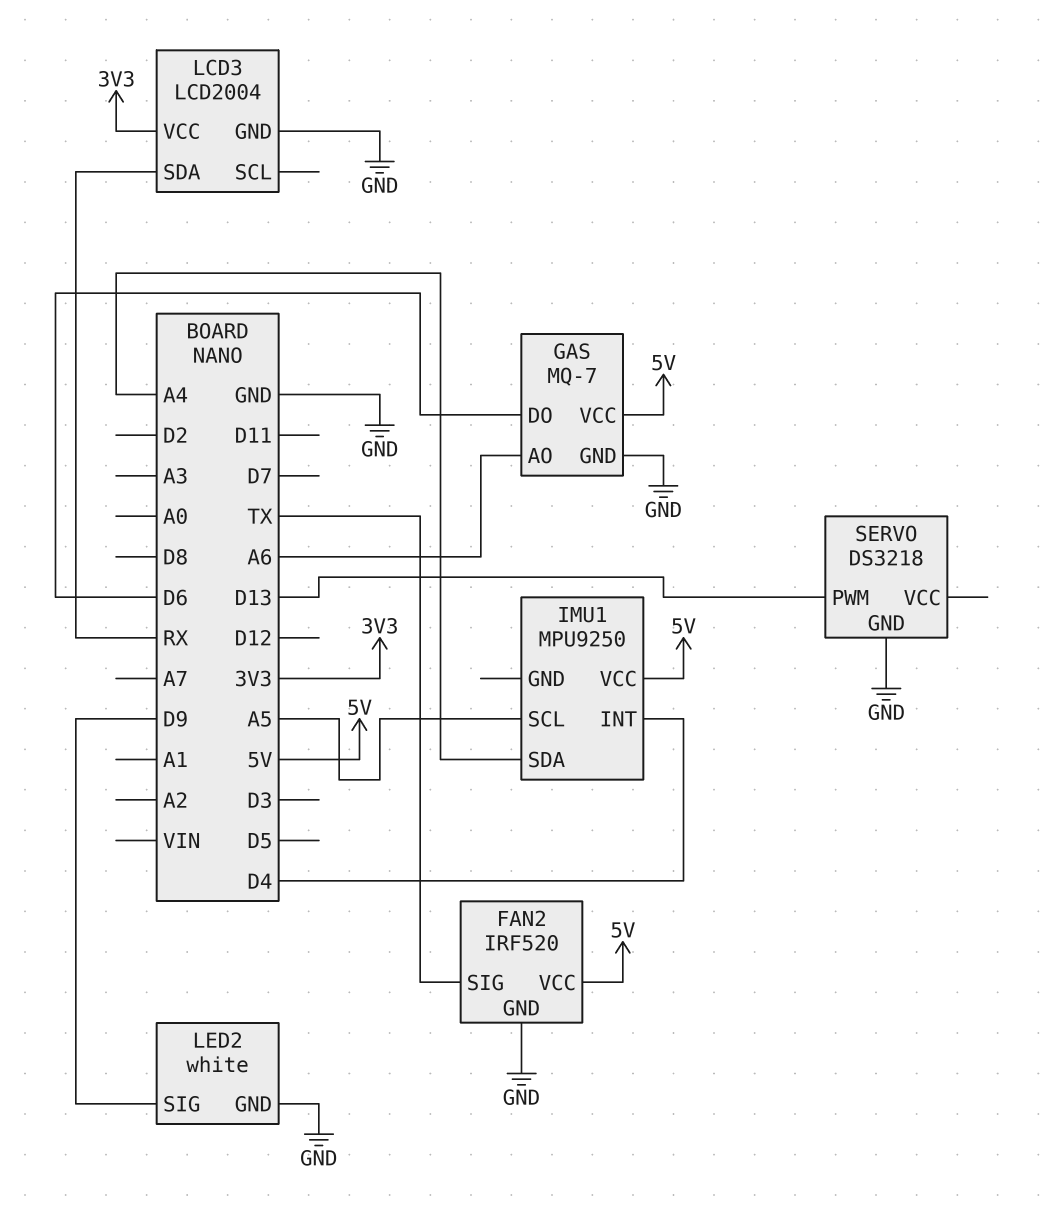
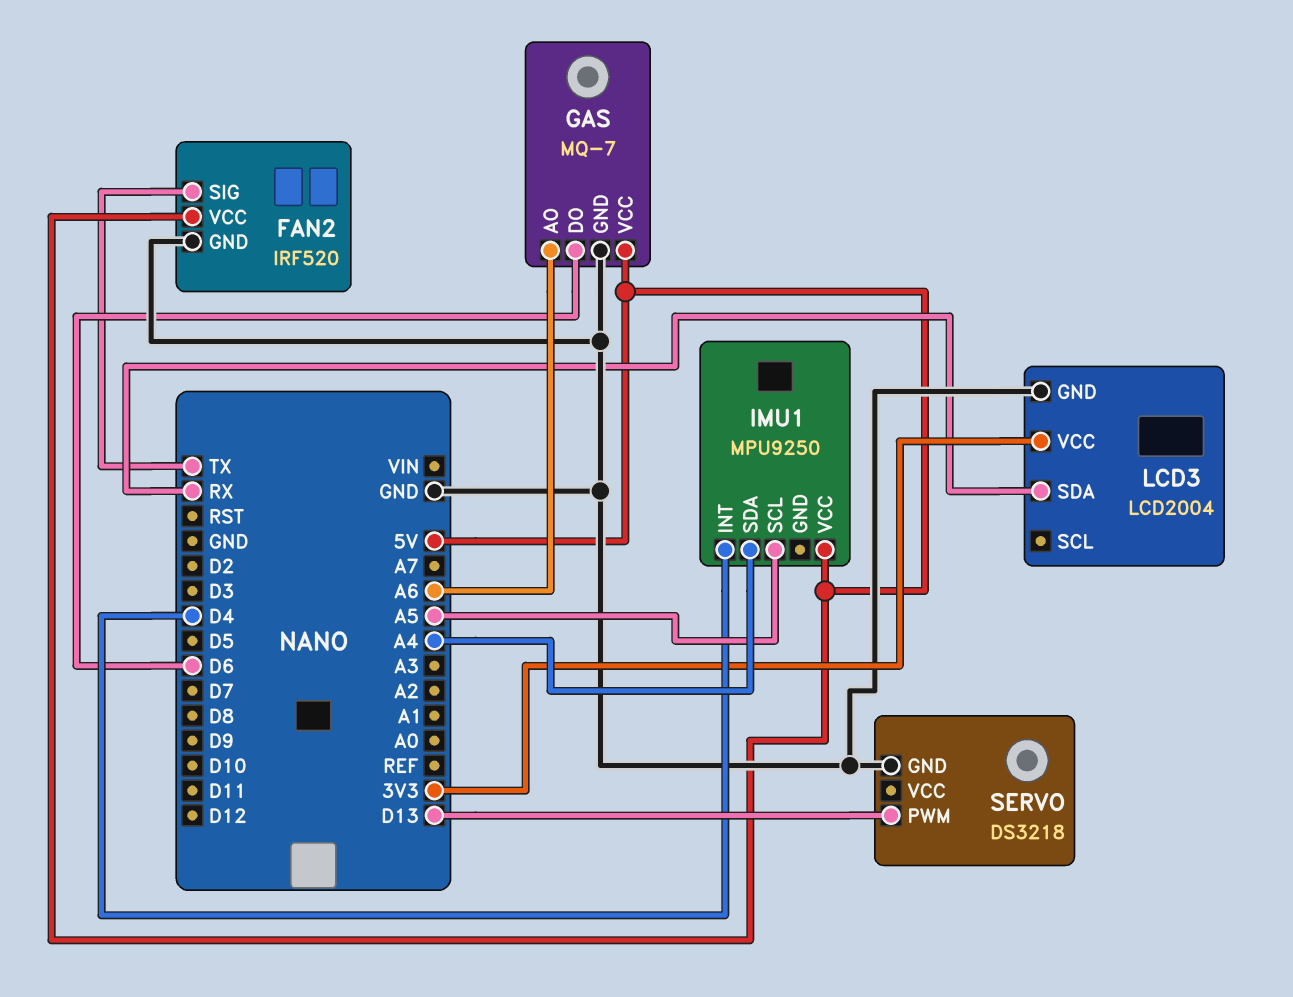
LED2: white -> none
LED2 pin GND: GND -> none
LED2 pin SIG: D9 -> none

